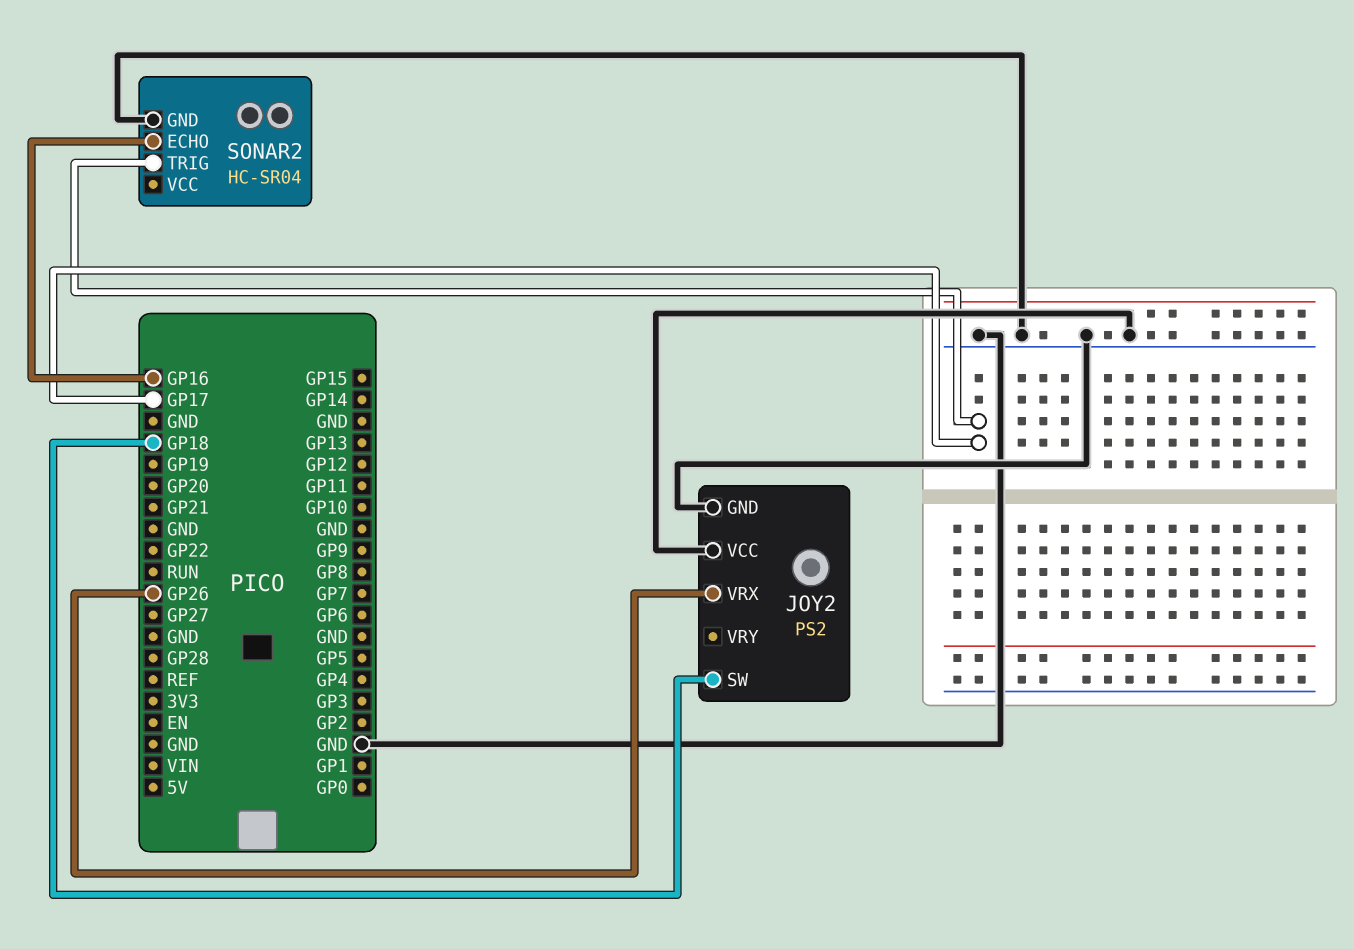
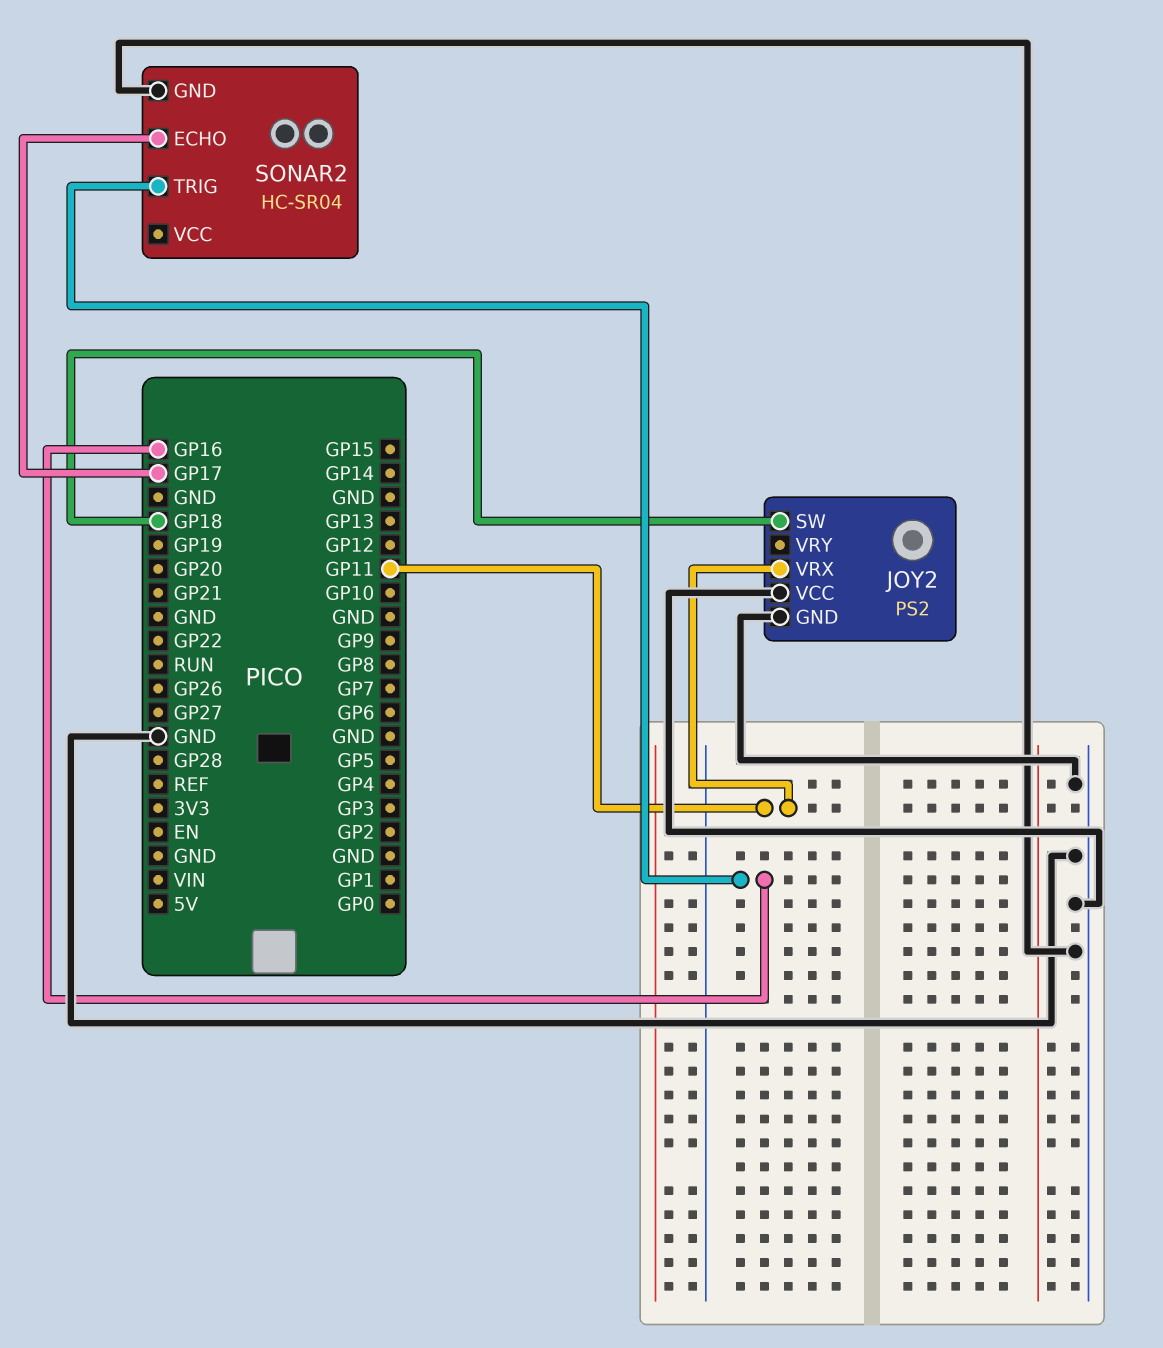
JOY2 pin VRX: GP26 -> GP11
SONAR2 pin ECHO: GP16 -> GP17
SONAR2 pin TRIG: GP17 -> GP16

